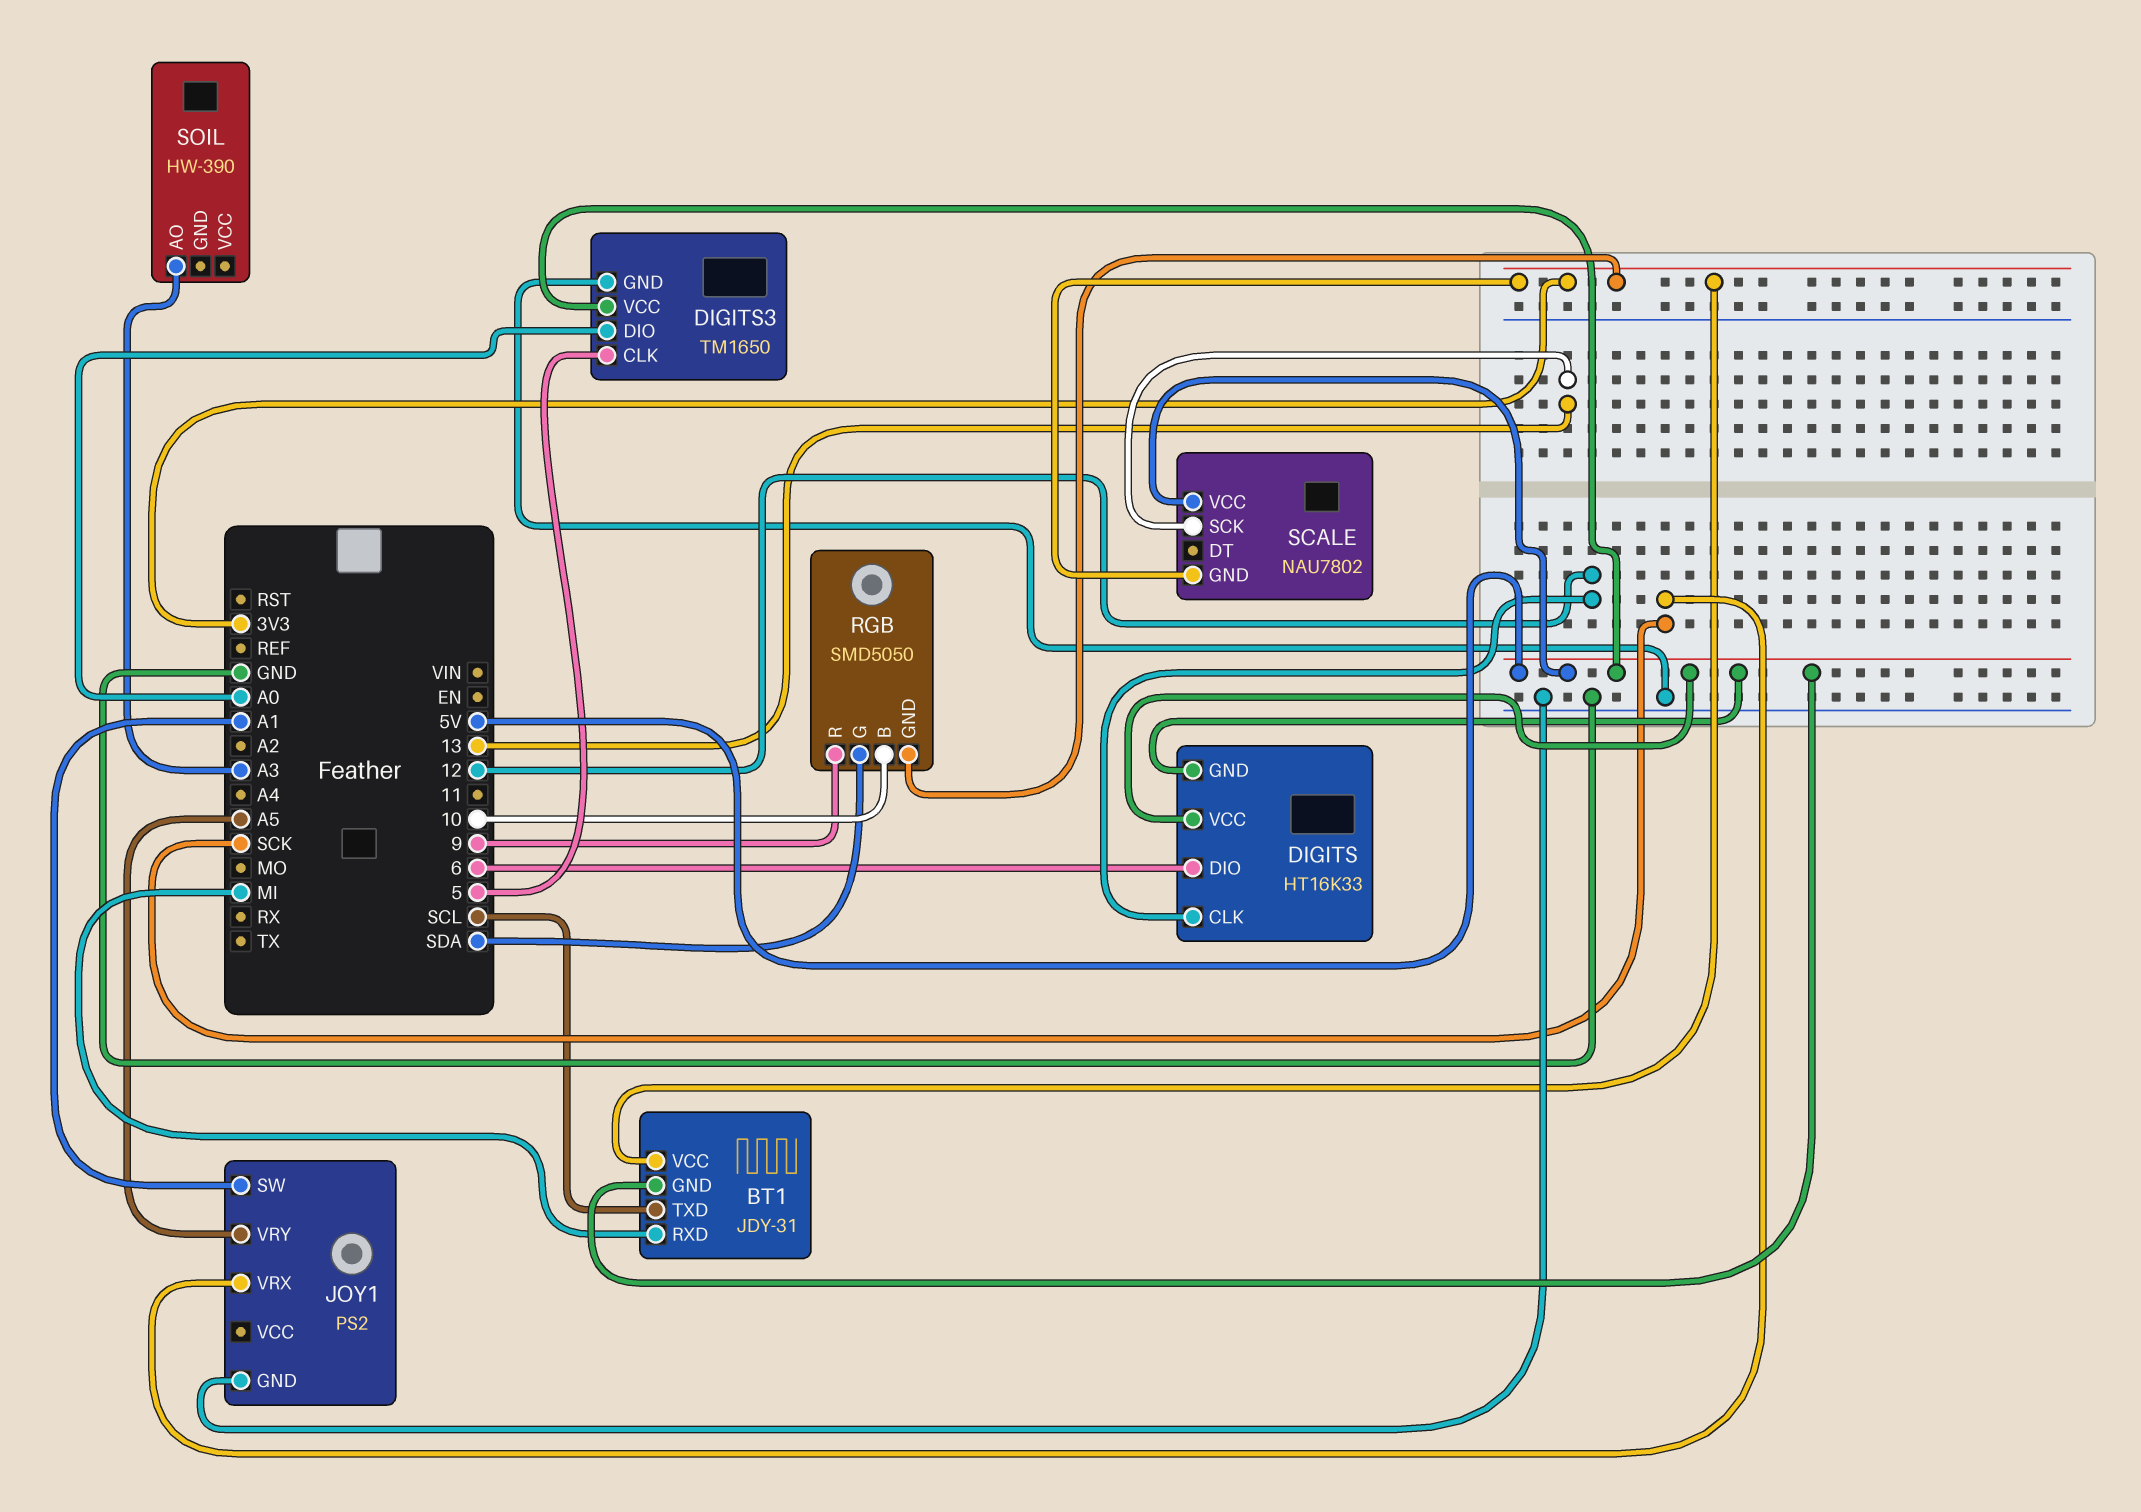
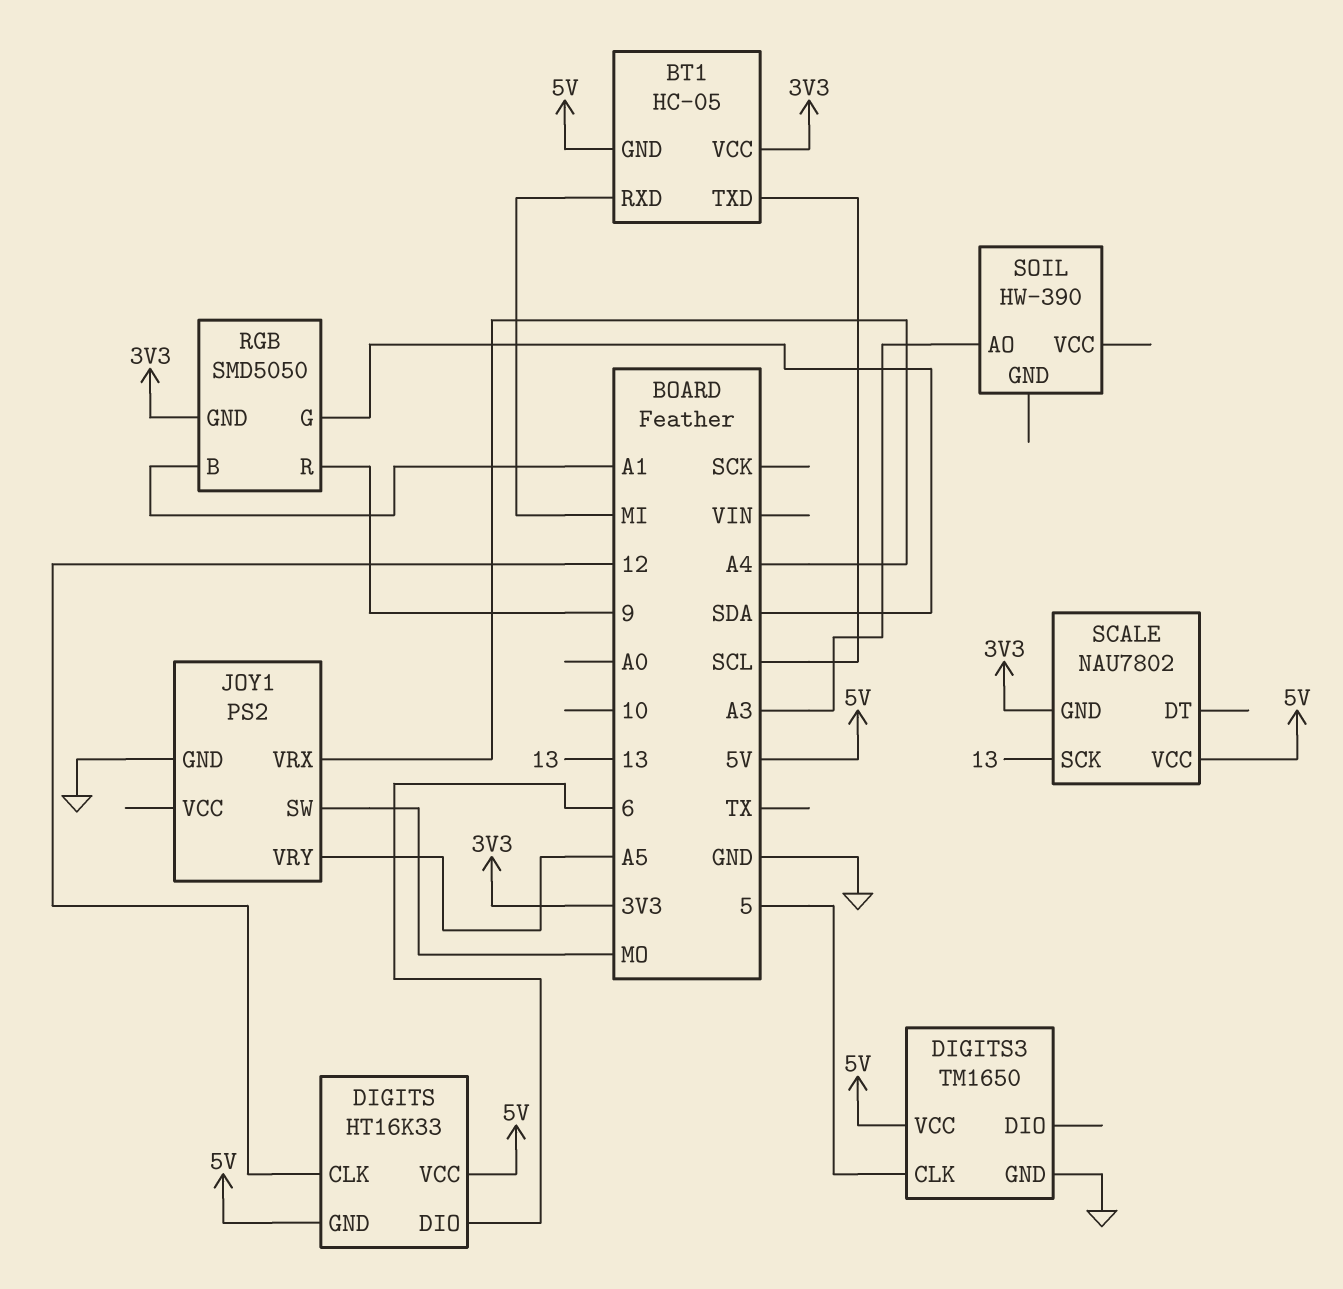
BT1: JDY-31 -> HC-05
DIGITS3 pin DIO: A0 -> none
JOY1 pin SW: A1 -> MO
JOY1 pin VRX: SCK -> A4
RGB pin B: 10 -> A1

